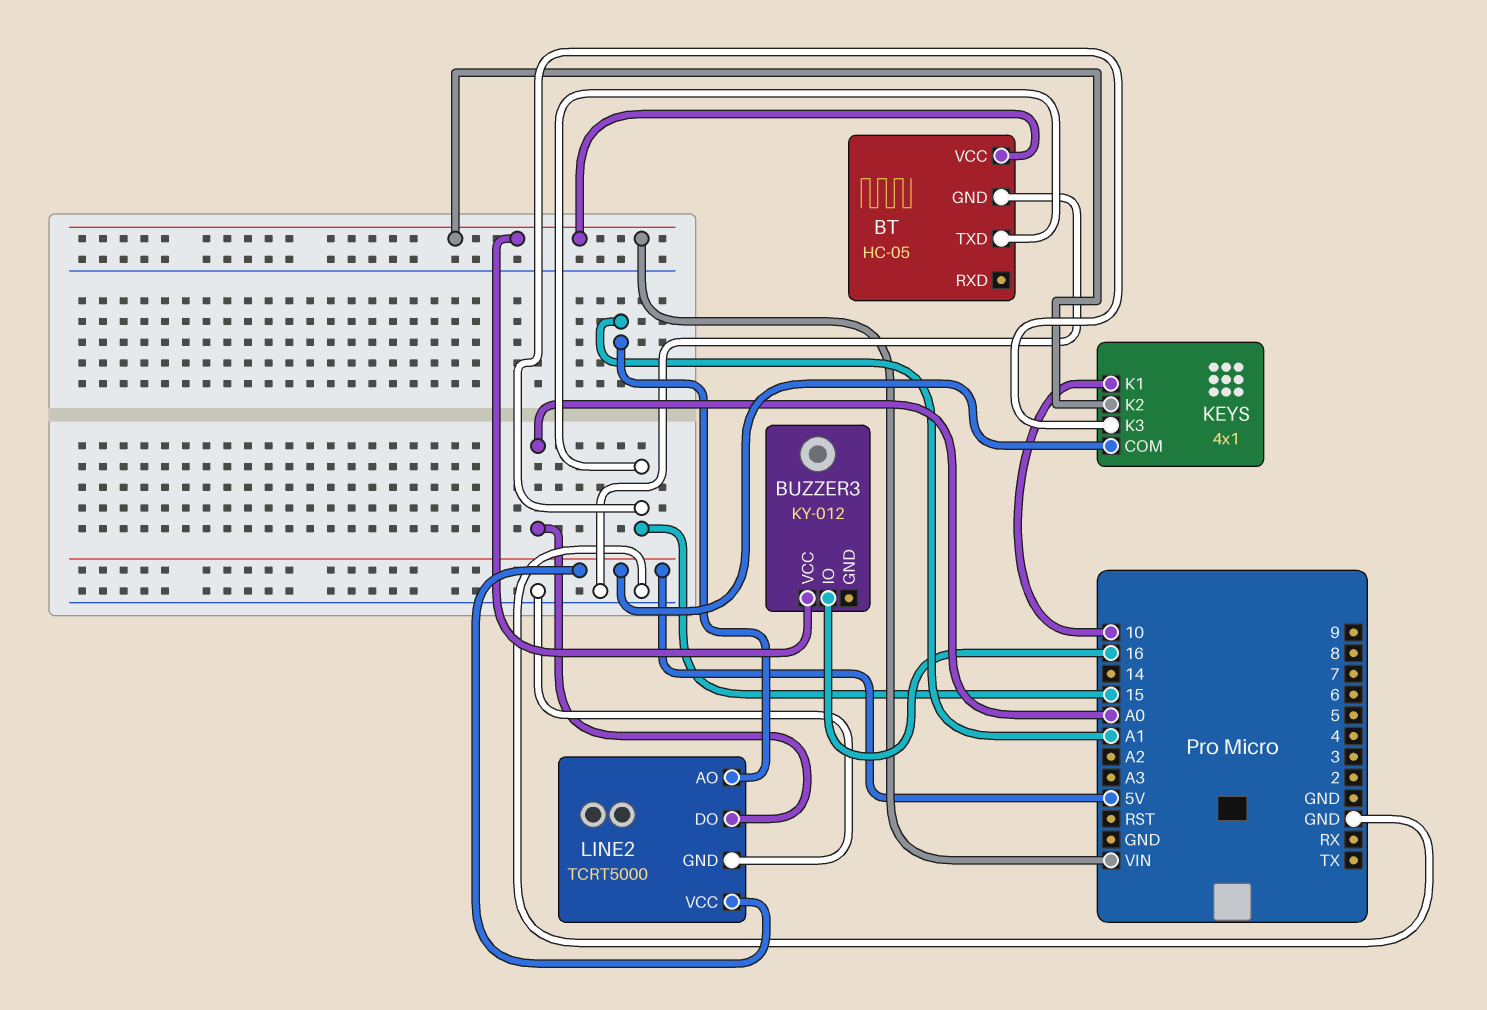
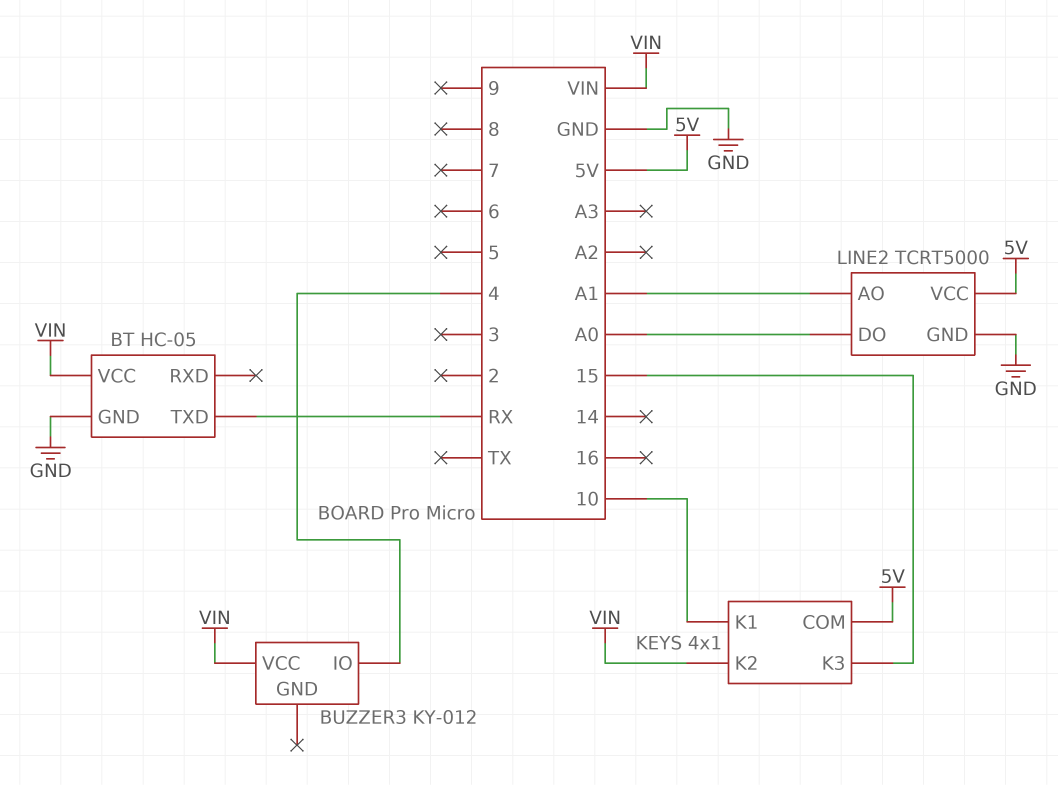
BT pin TXD: 15 -> RX
BUZZER3 pin IO: 16 -> 4

